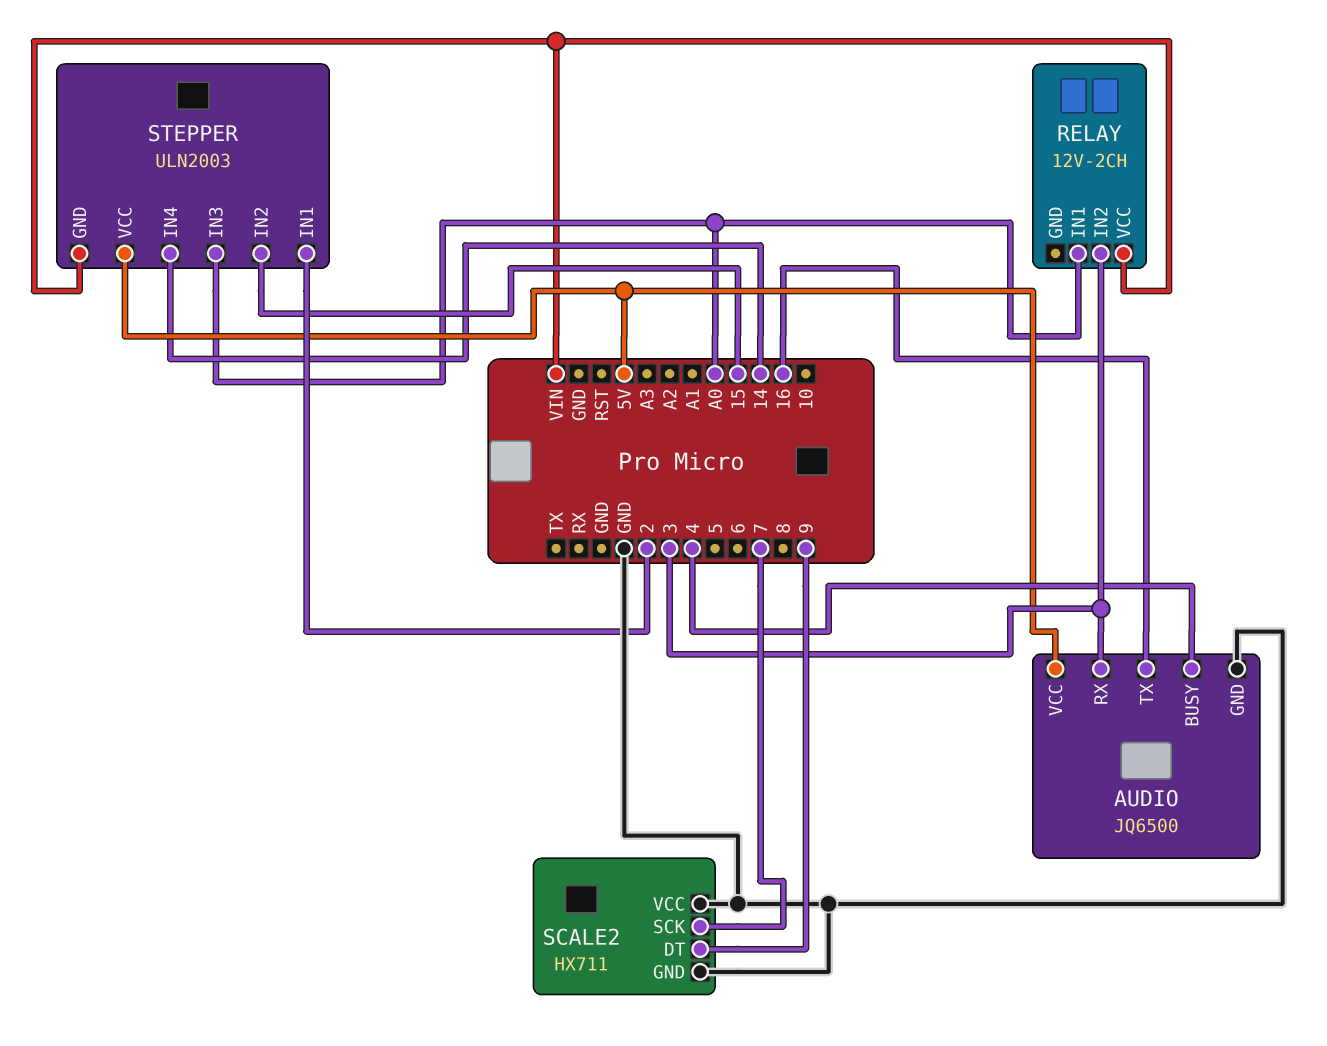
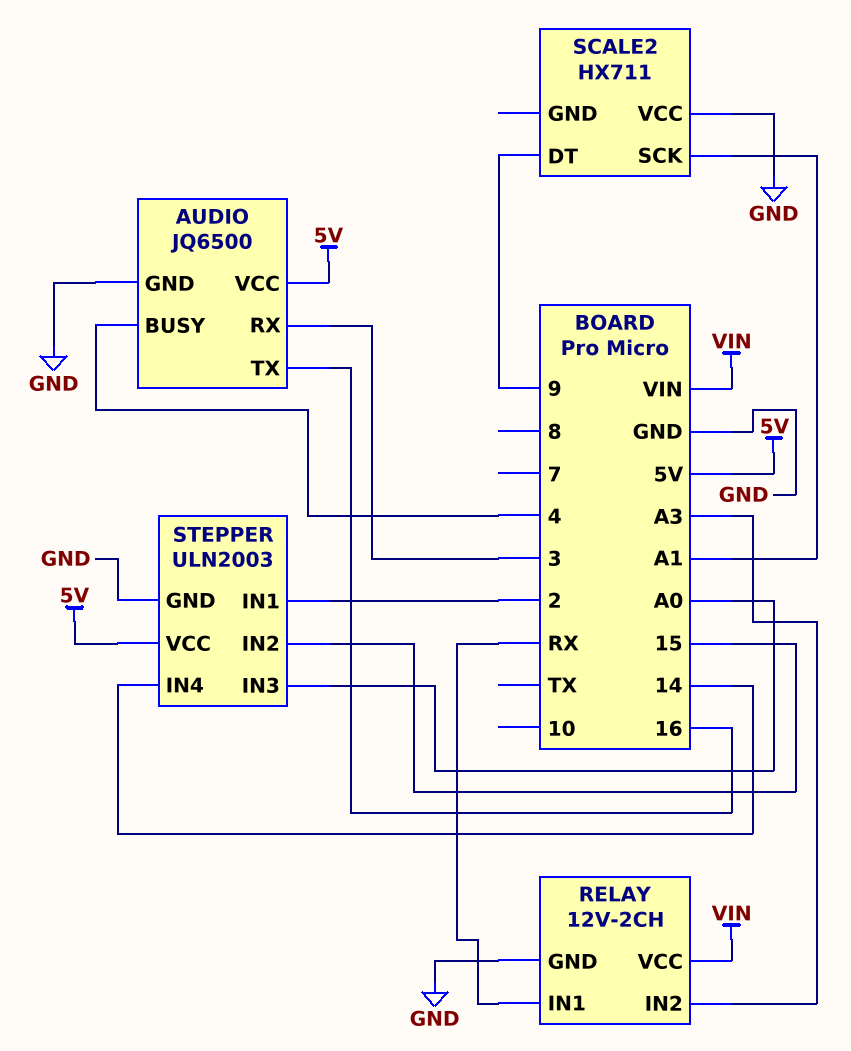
RELAY pin GND: none -> GND
RELAY pin IN1: A0 -> RX
RELAY pin IN2: 3 -> A3
SCALE2 pin GND: GND -> none
SCALE2 pin SCK: 7 -> A1
STEPPER pin GND: VIN -> GND

